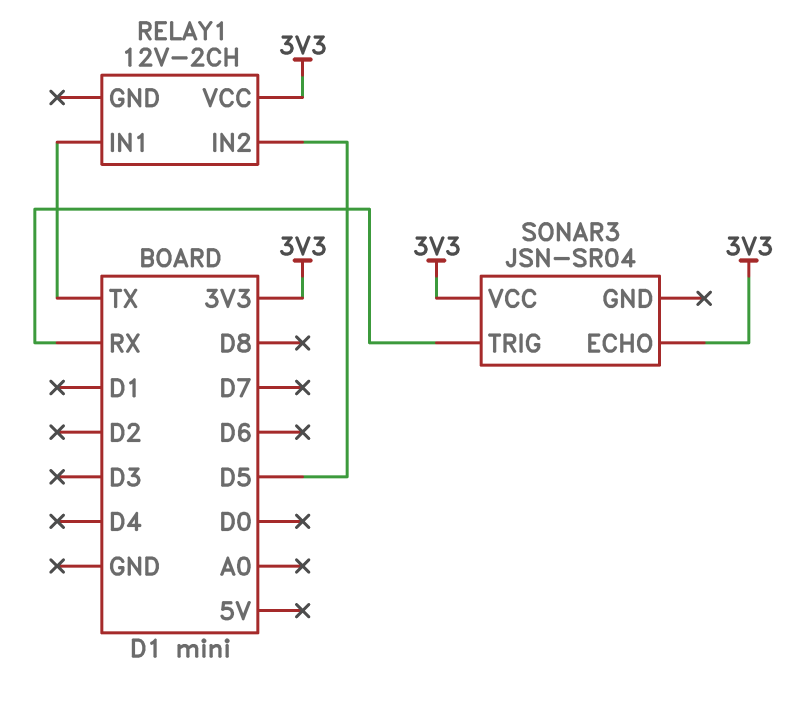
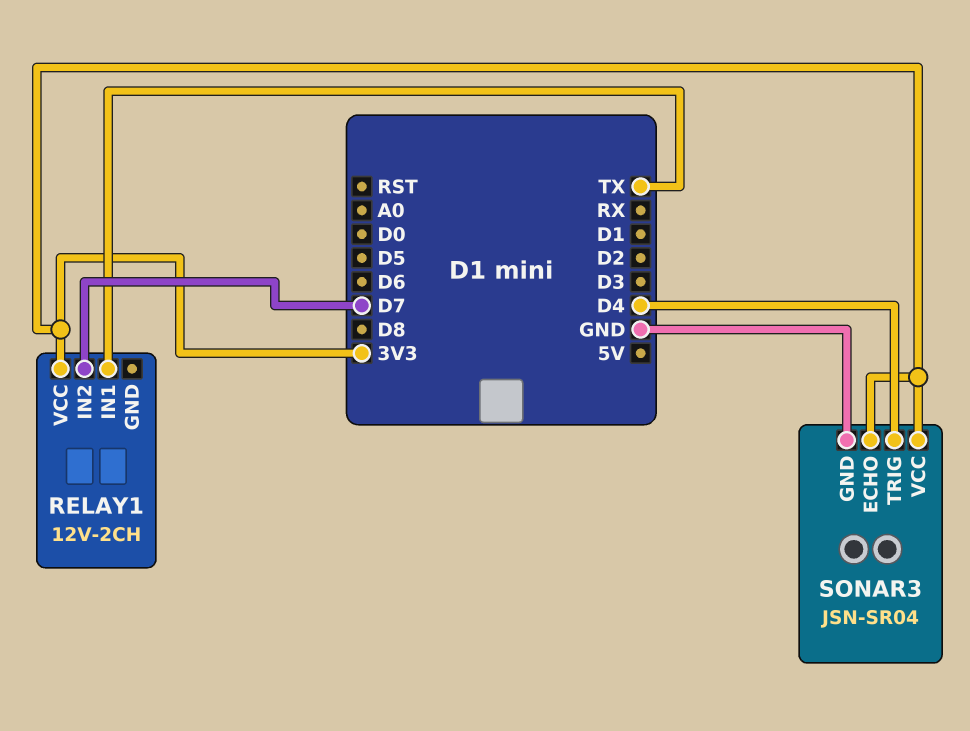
RELAY1 pin IN2: D5 -> D7
SONAR3 pin GND: none -> GND
SONAR3 pin TRIG: RX -> D4

